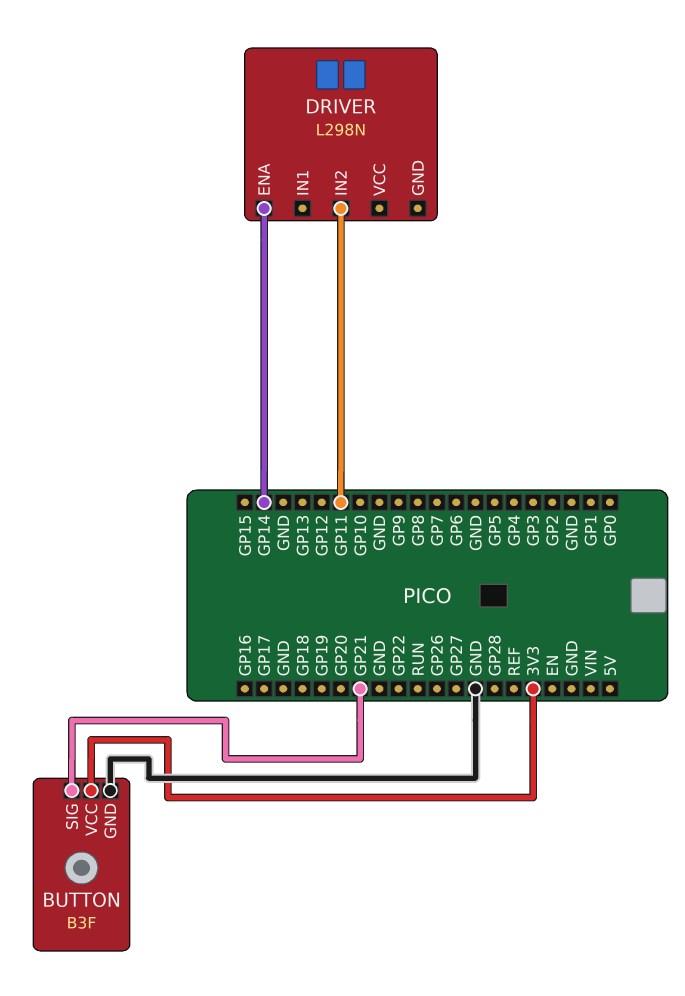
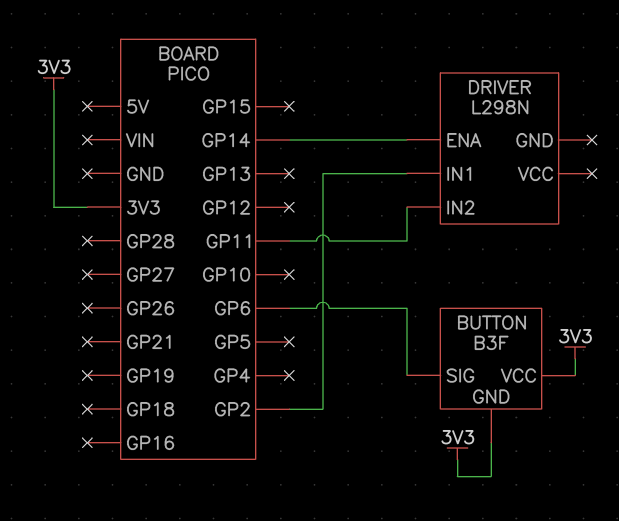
BUTTON pin GND: GND -> 3V3
BUTTON pin SIG: GP21 -> GP6
DRIVER pin IN1: none -> GP2

